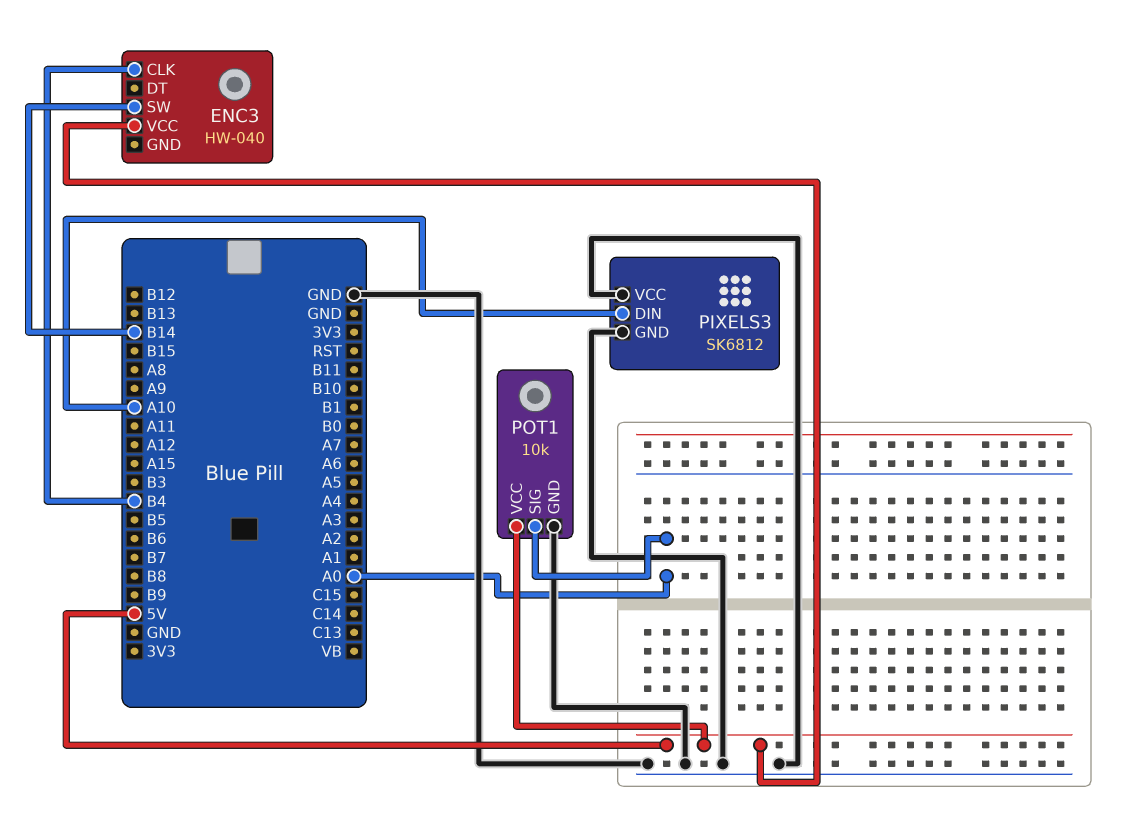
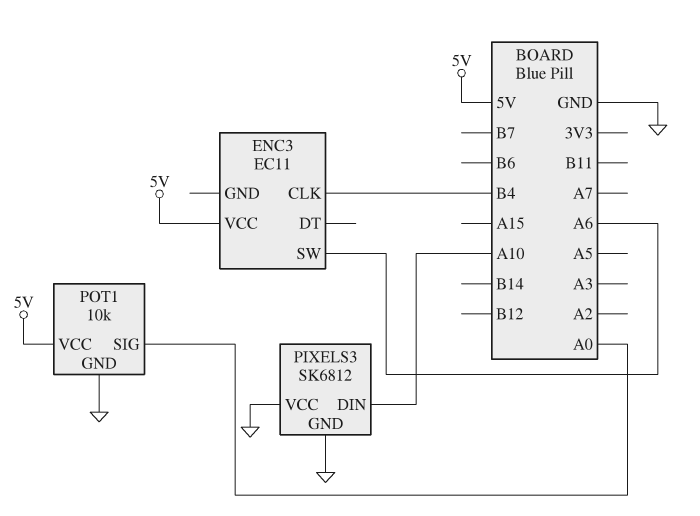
ENC3: HW-040 -> EC11
ENC3 pin SW: B14 -> A6

